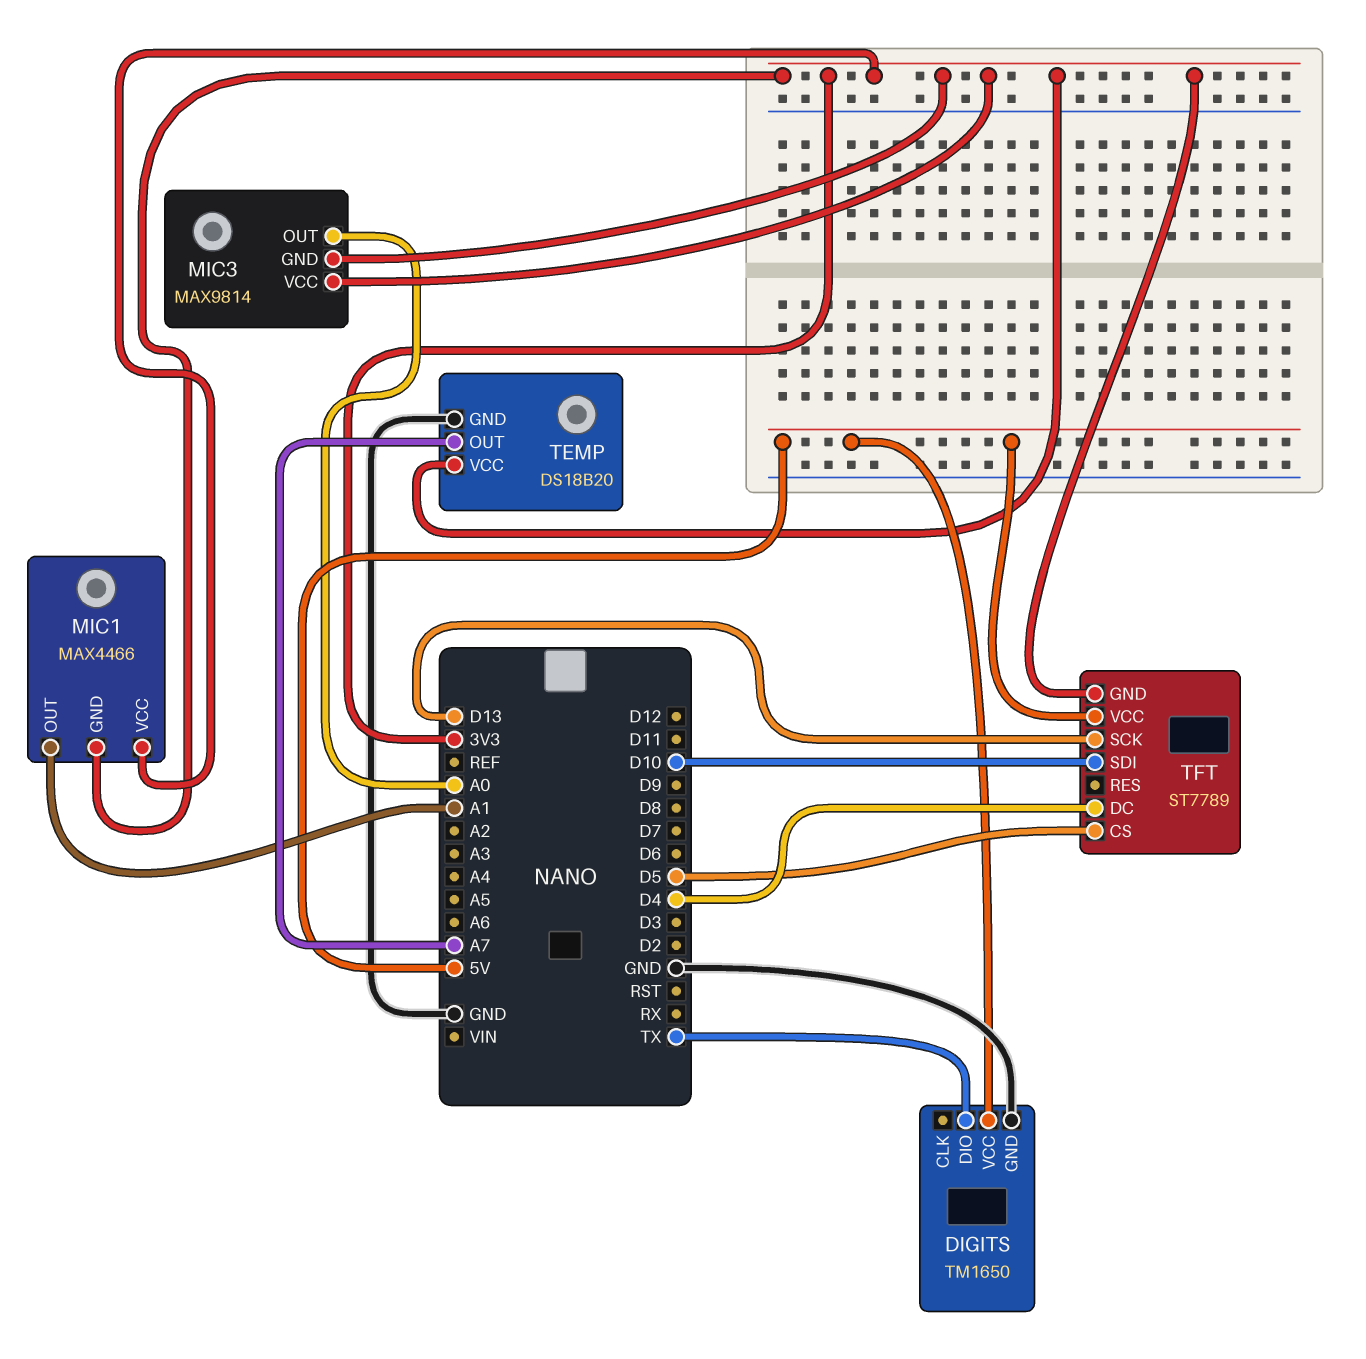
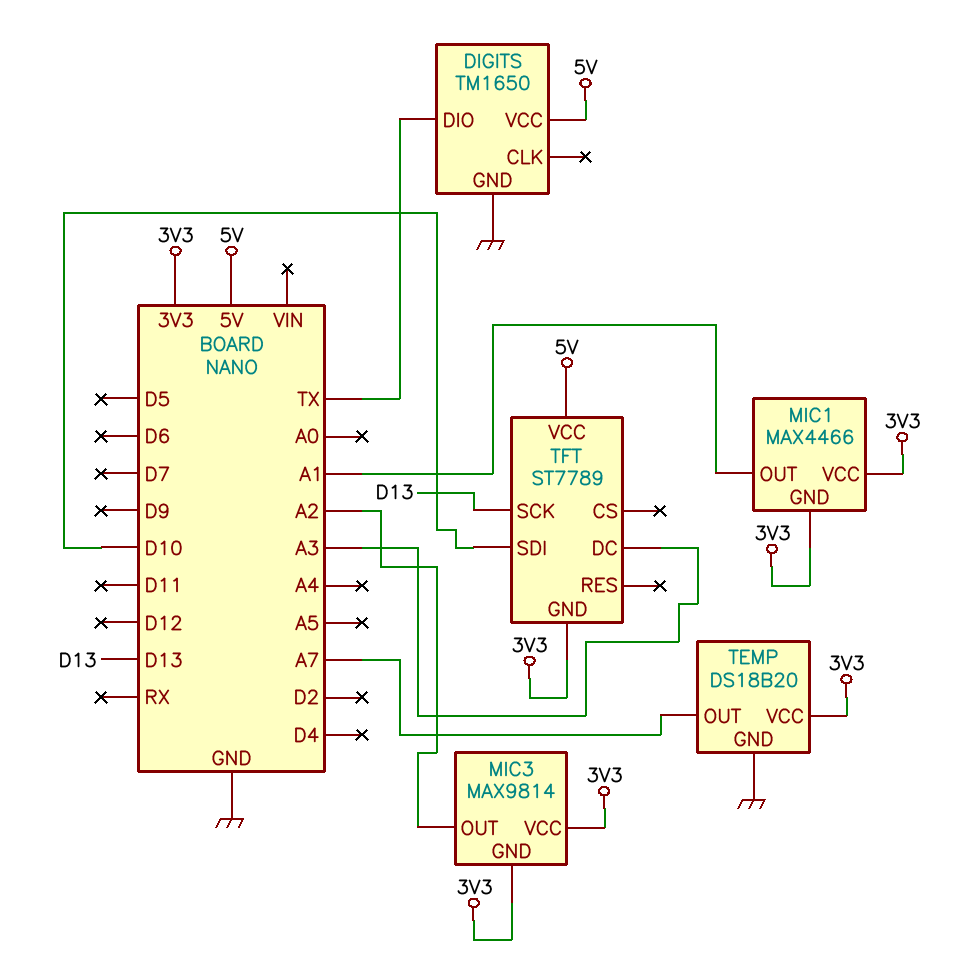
MIC3 pin OUT: A0 -> A2
TFT pin CS: D5 -> none
TFT pin DC: D4 -> A3

